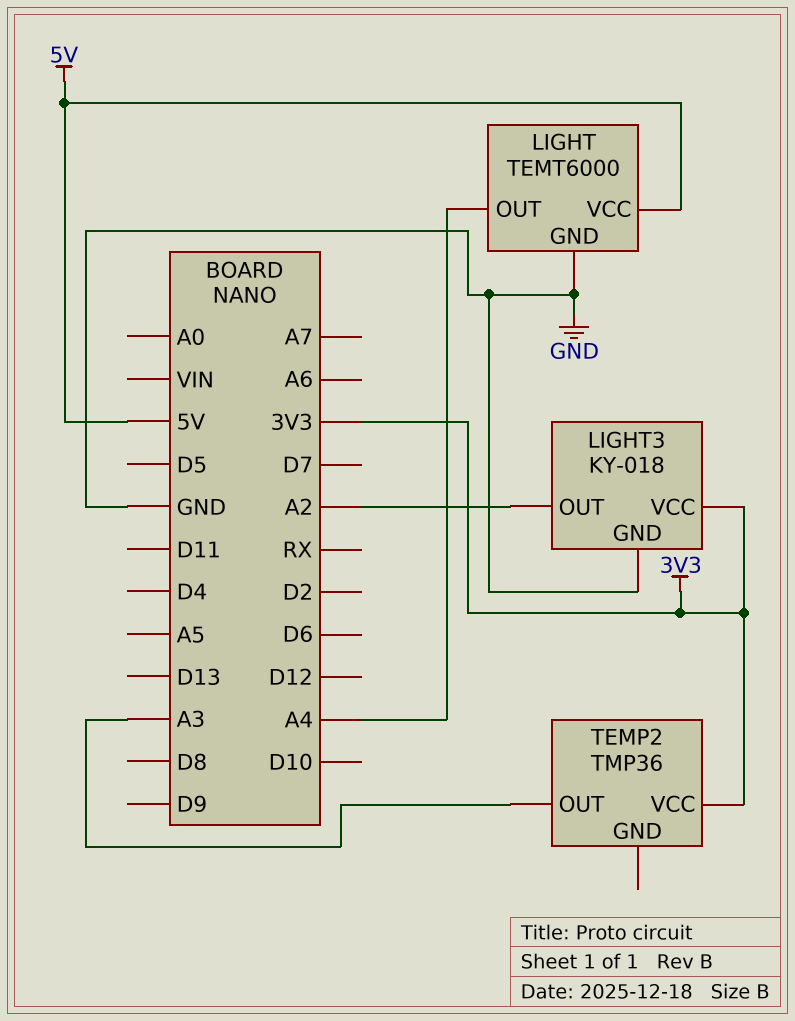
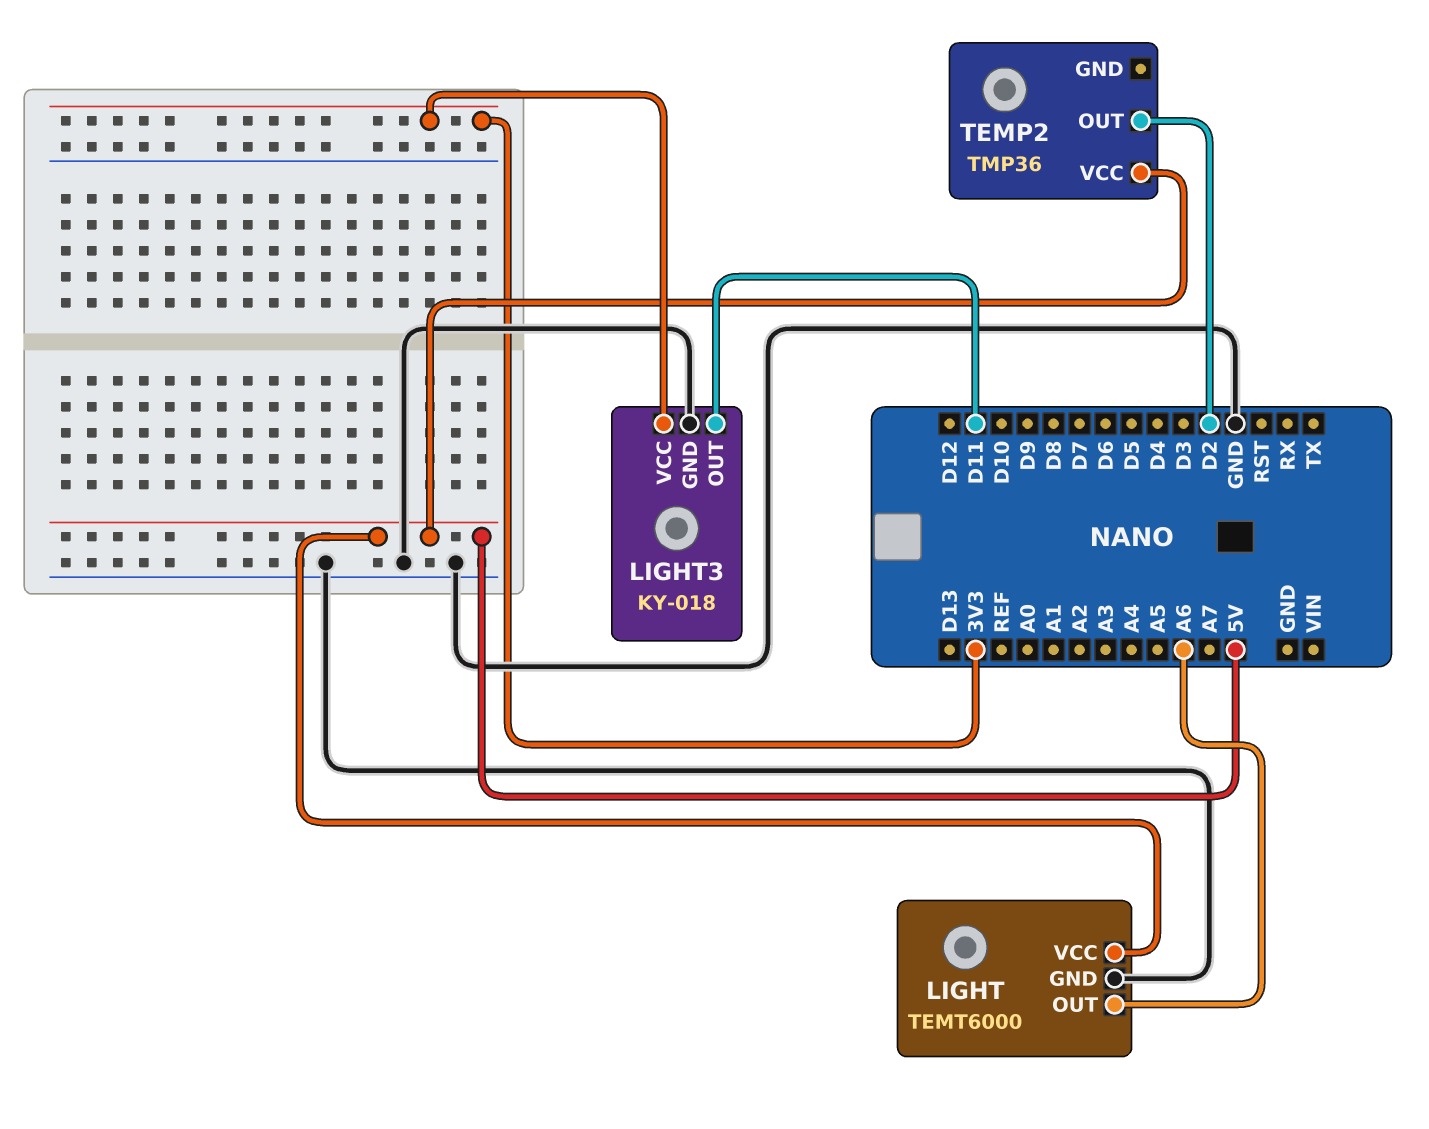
LIGHT pin OUT: A4 -> A6
LIGHT3 pin OUT: A2 -> D11
TEMP2 pin OUT: A3 -> D2
TEMP2 pin VCC: 3V3 -> 5V

